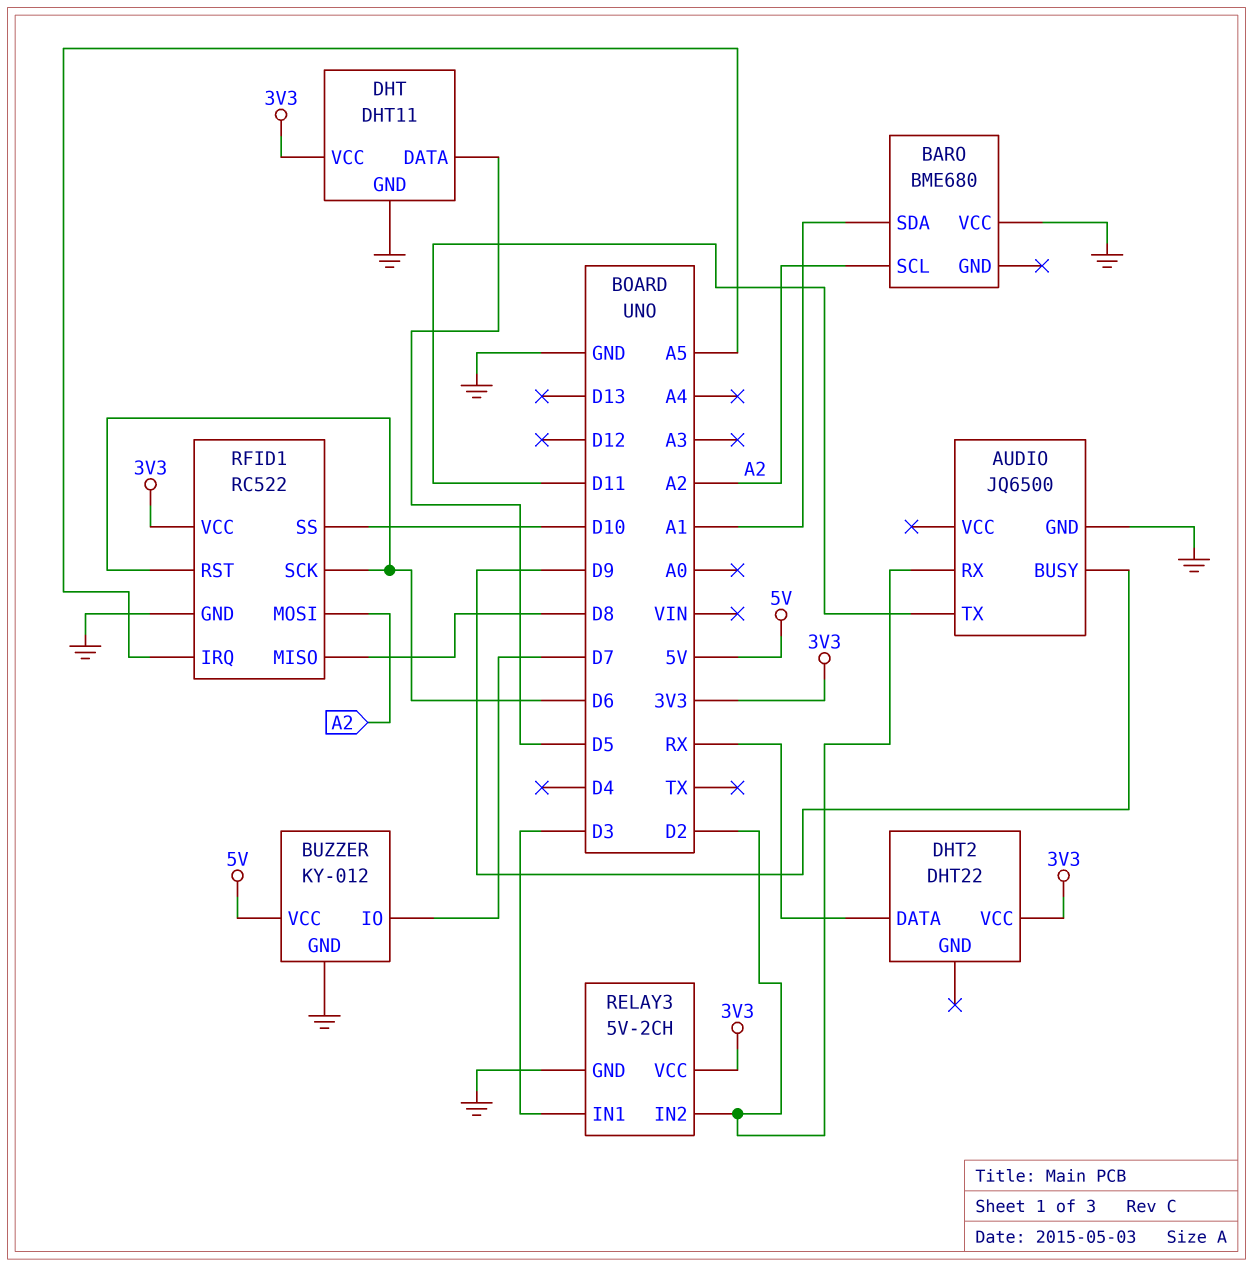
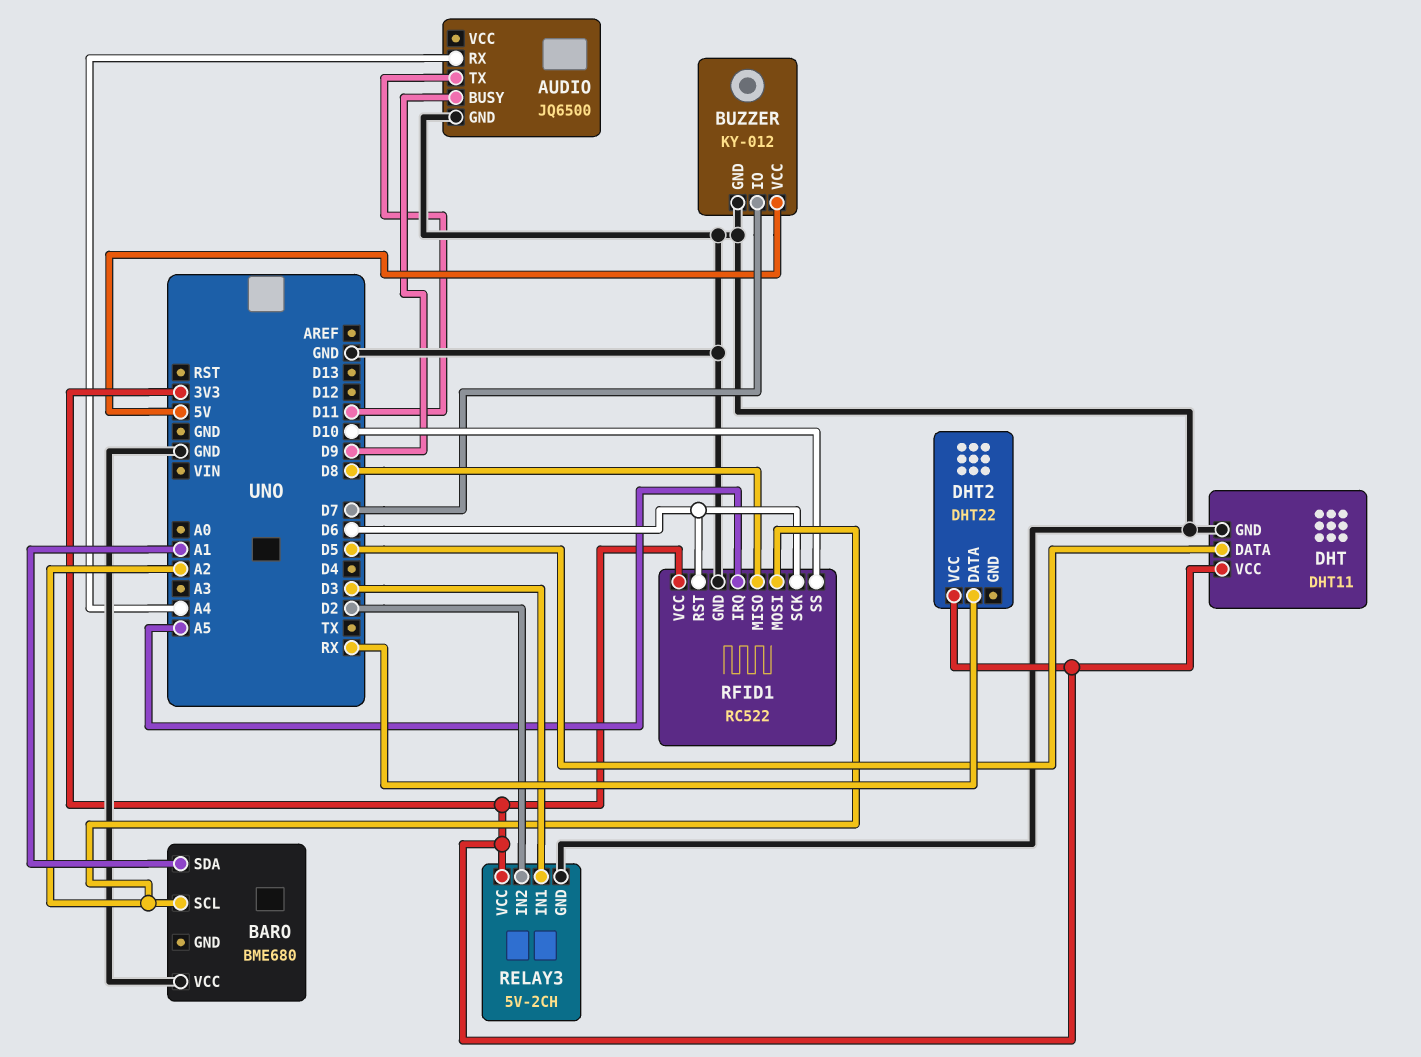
AUDIO pin RX: D2 -> A4

